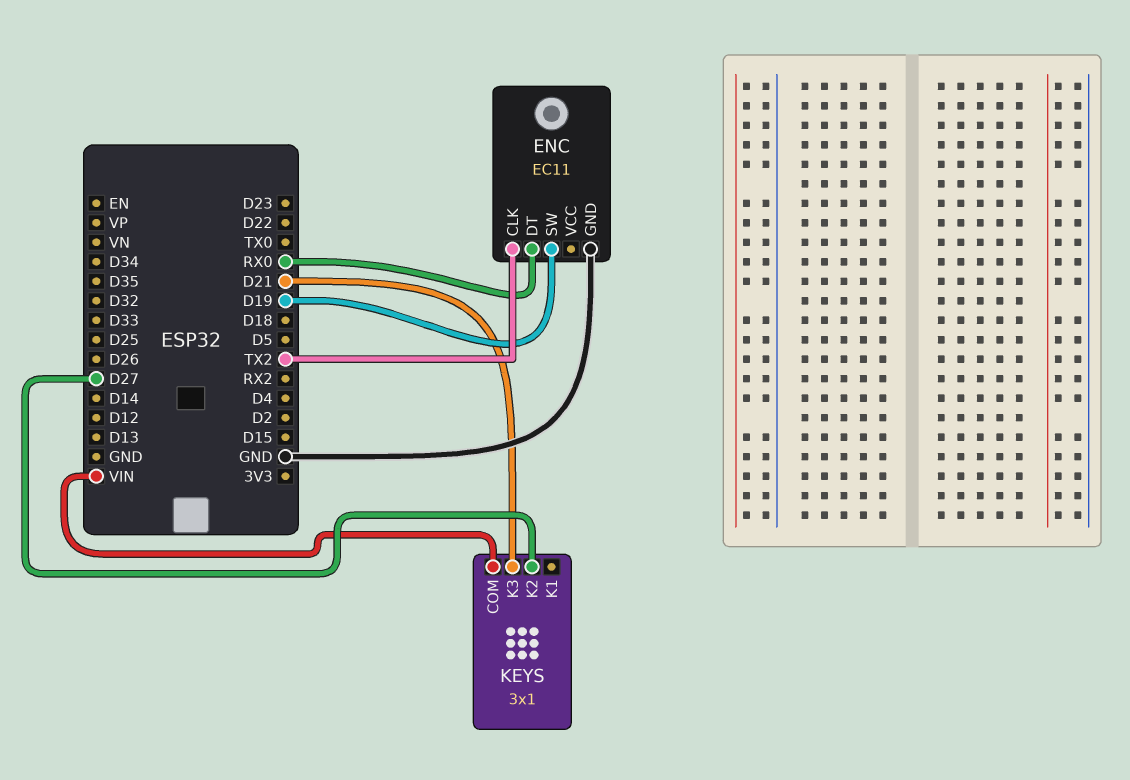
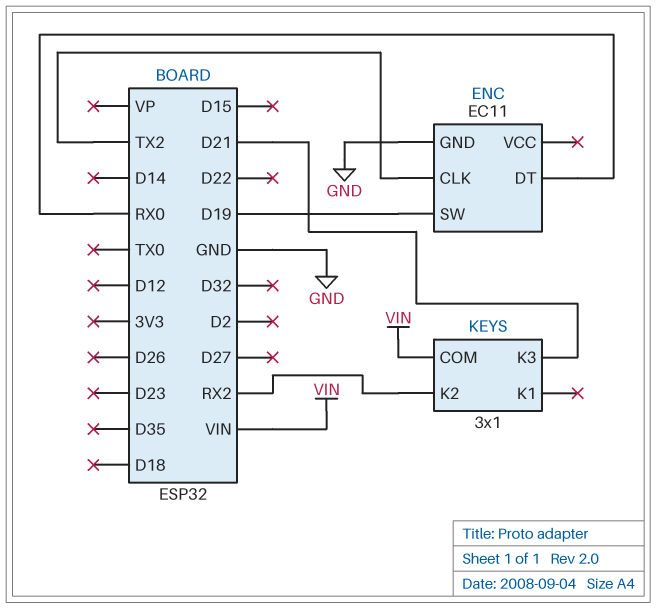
KEYS pin K2: D27 -> RX2

